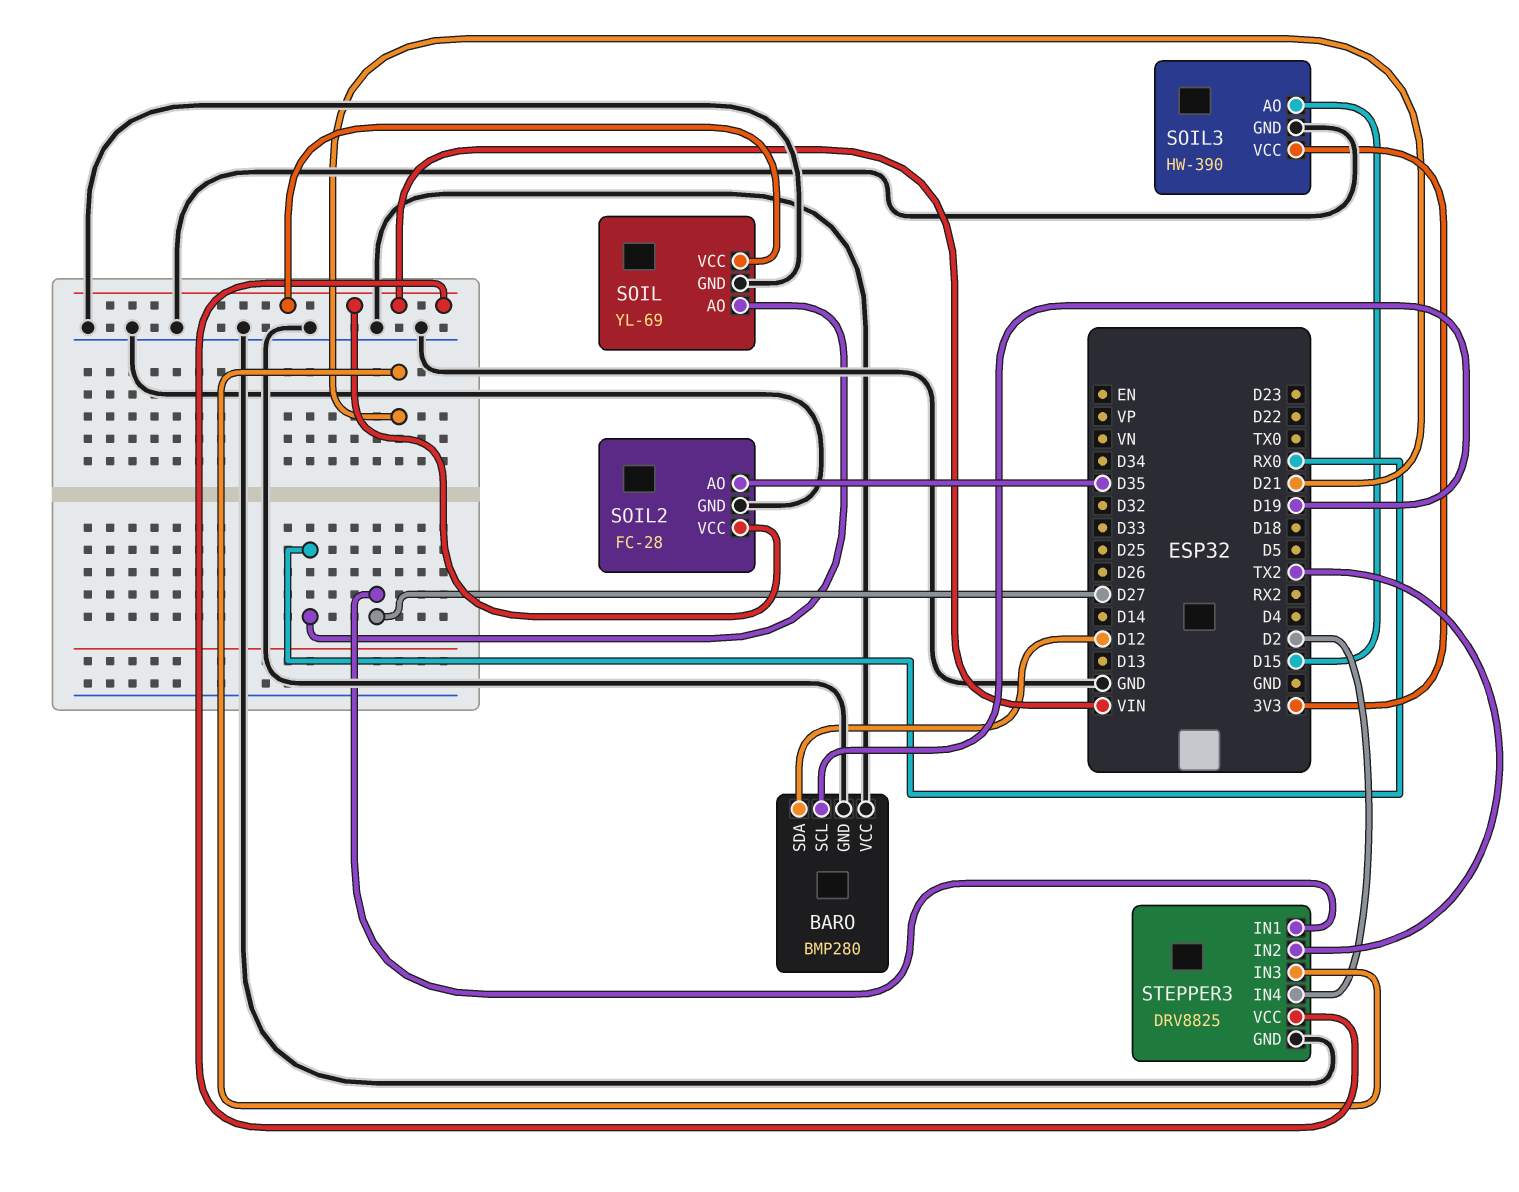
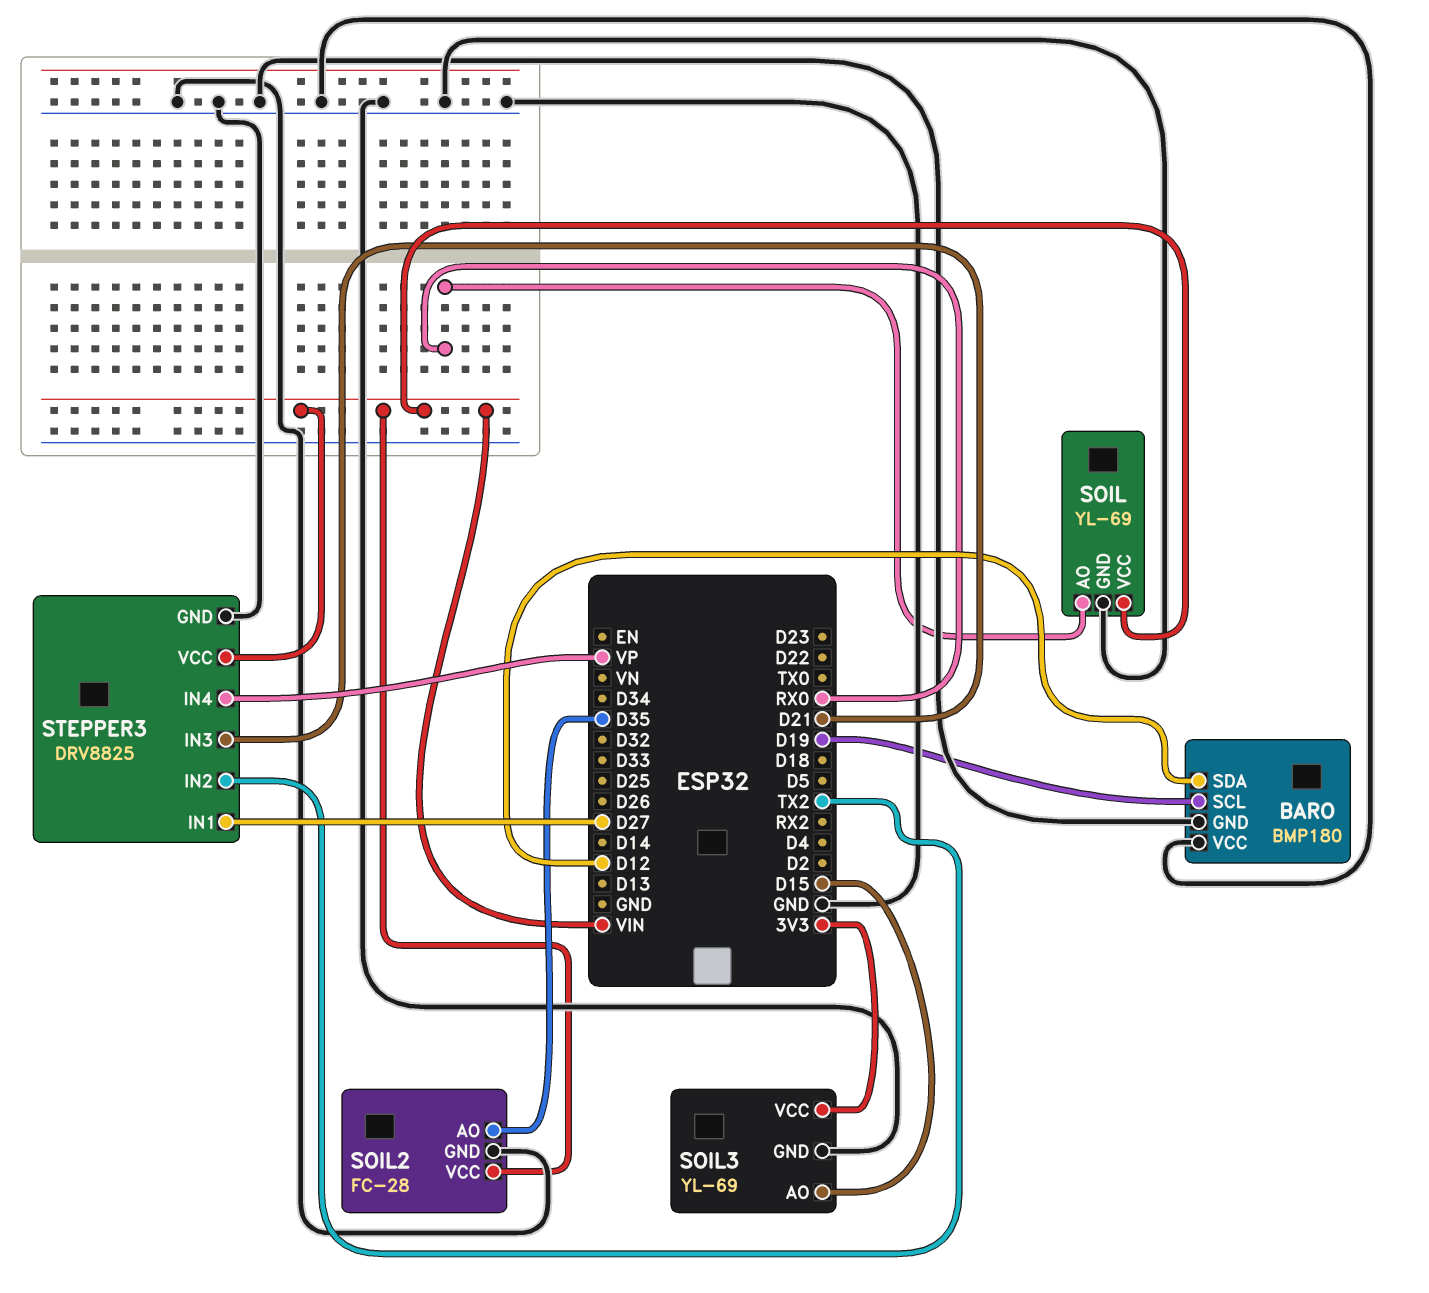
BARO: BMP280 -> BMP180
SOIL3: HW-390 -> YL-69
STEPPER3 pin IN4: D2 -> VP

